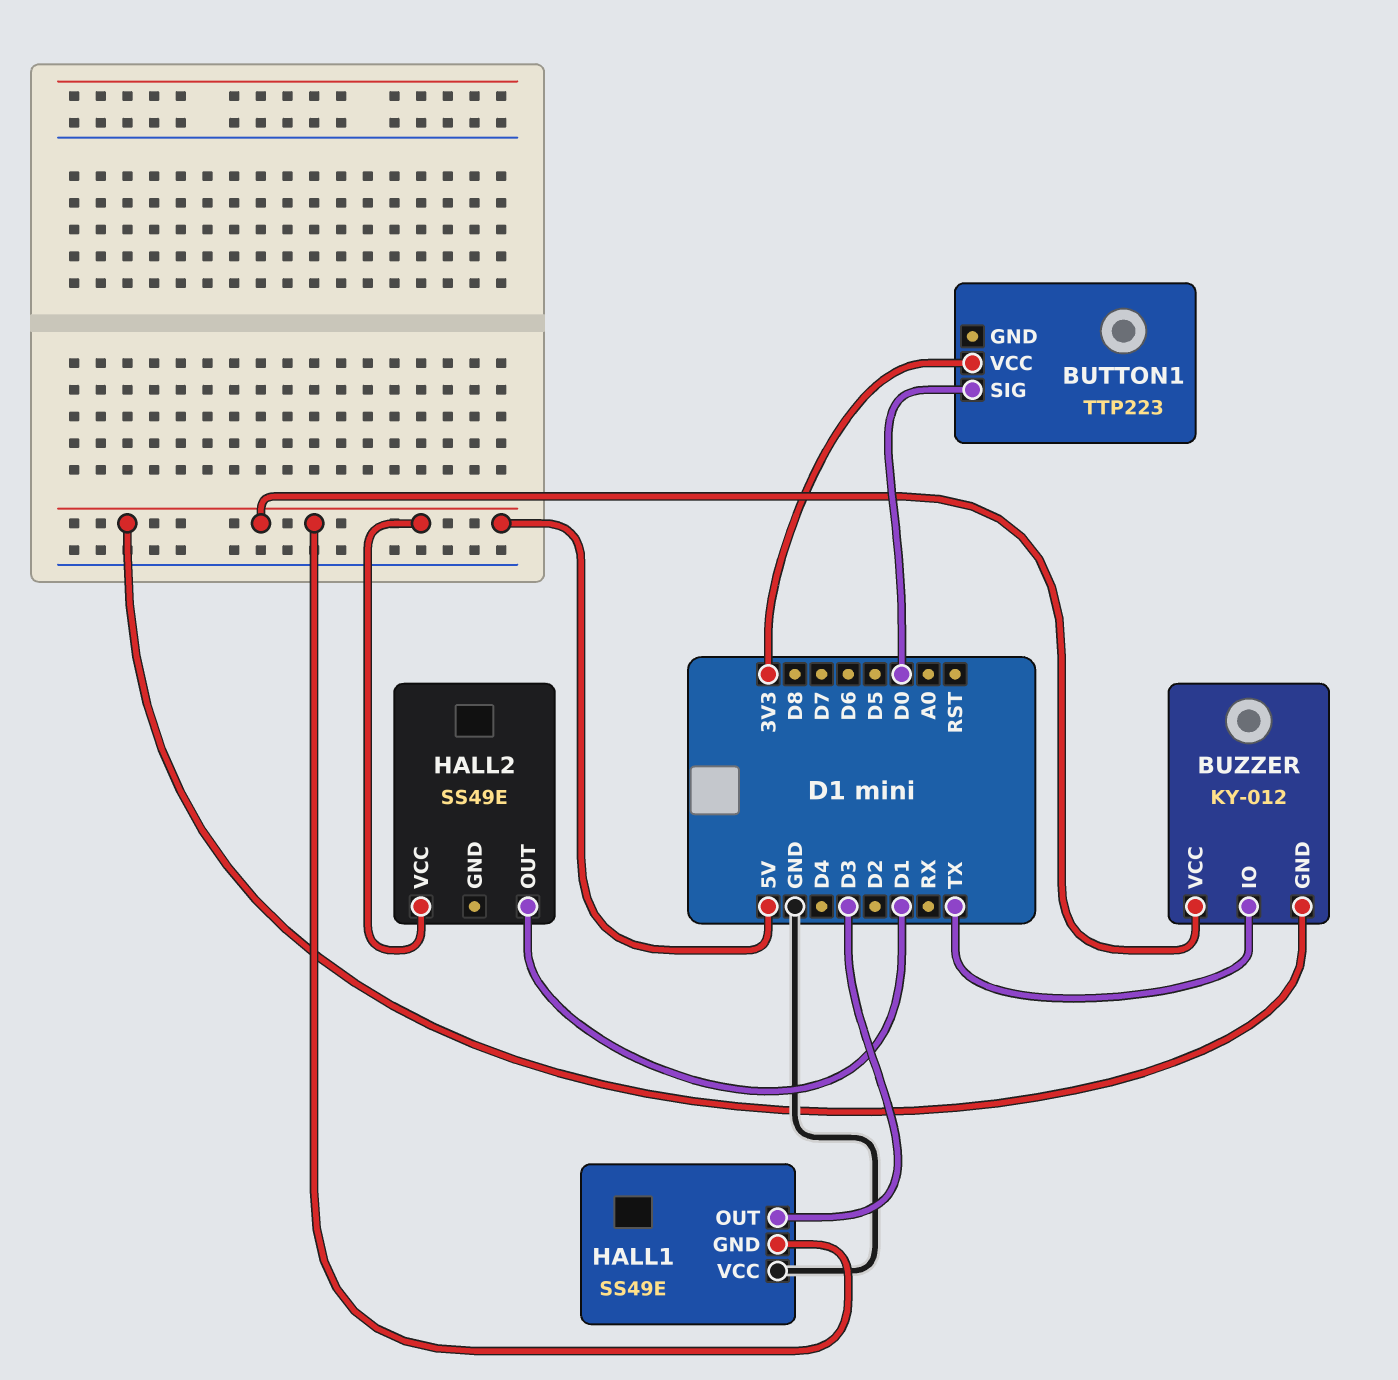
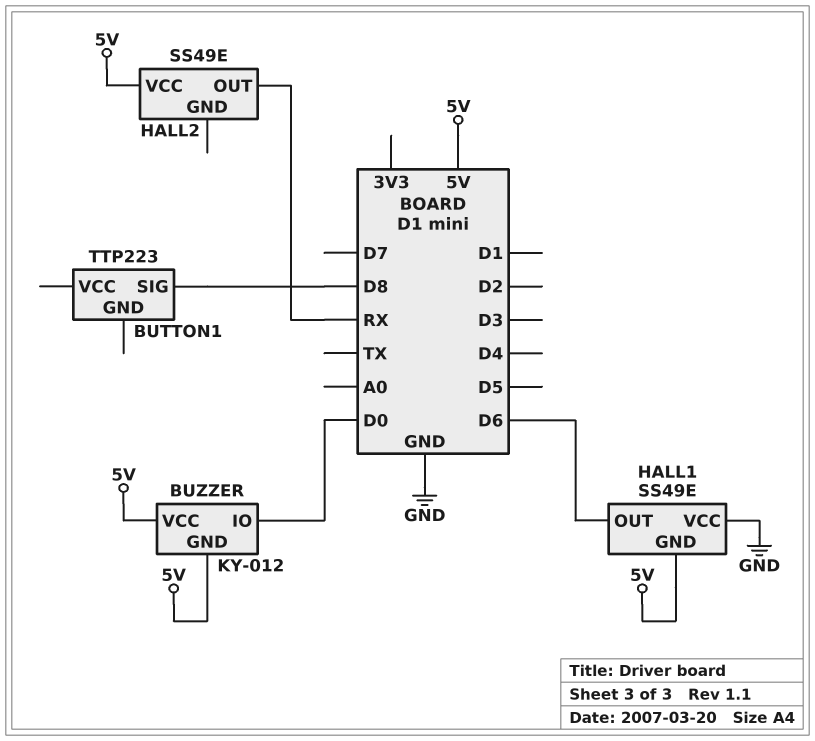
BUTTON1 pin SIG: D0 -> D8
BUTTON1 pin VCC: 3V3 -> none
BUZZER pin IO: TX -> D0
HALL1 pin OUT: D3 -> D6
HALL2 pin OUT: D1 -> RX

